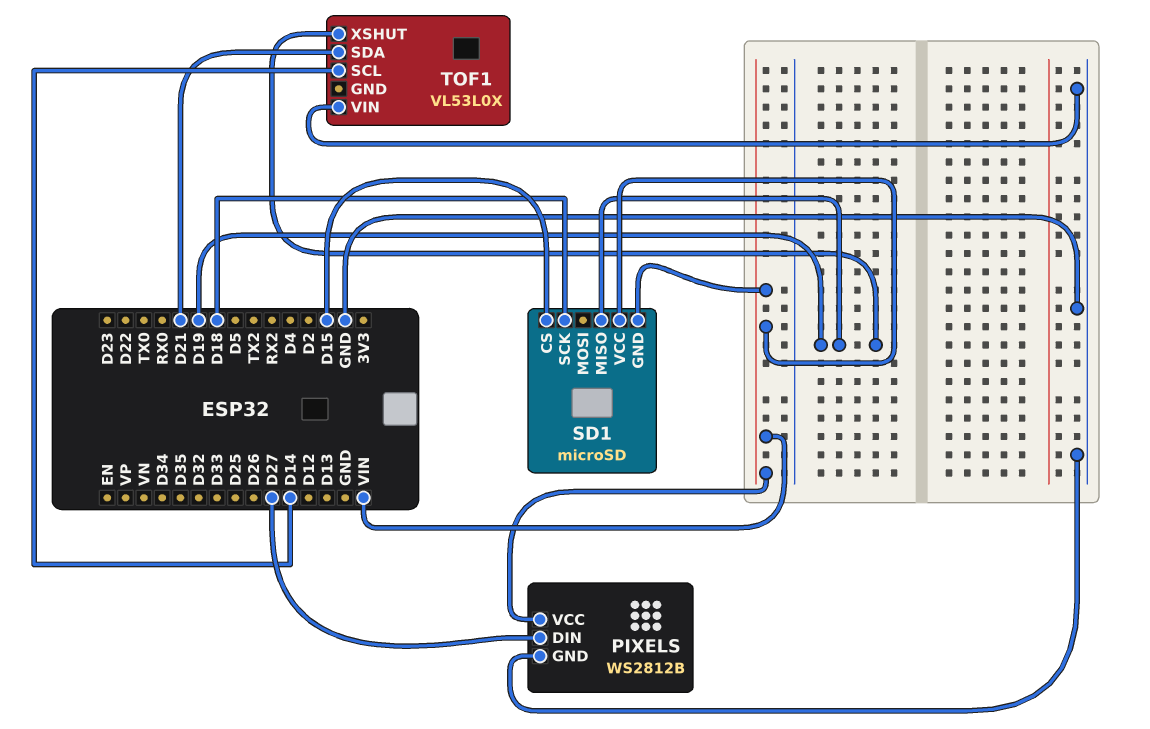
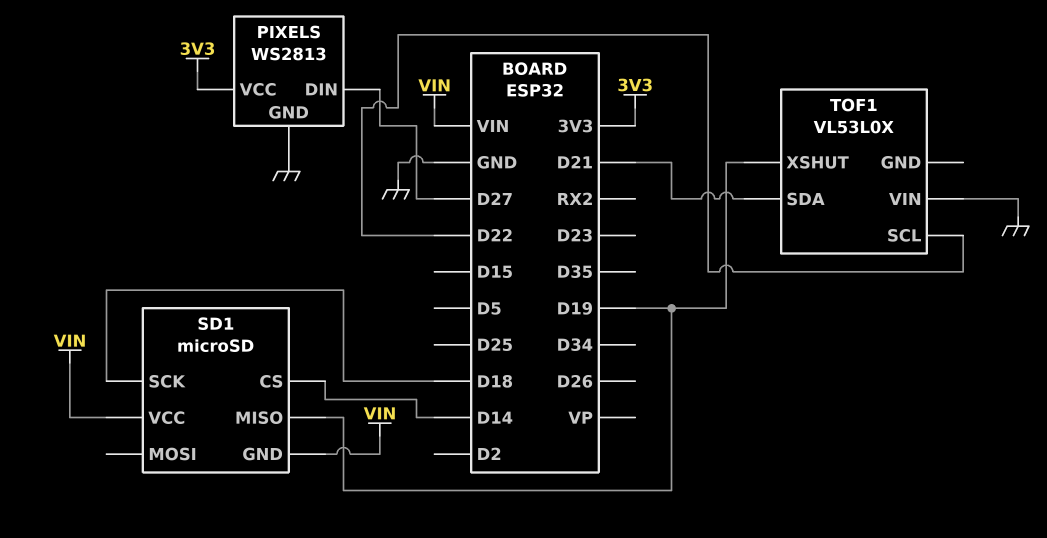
PIXELS: WS2812B -> WS2813
PIXELS pin VCC: VIN -> 3V3
SD1 pin CS: D15 -> D14
TOF1 pin SCL: D14 -> D22

